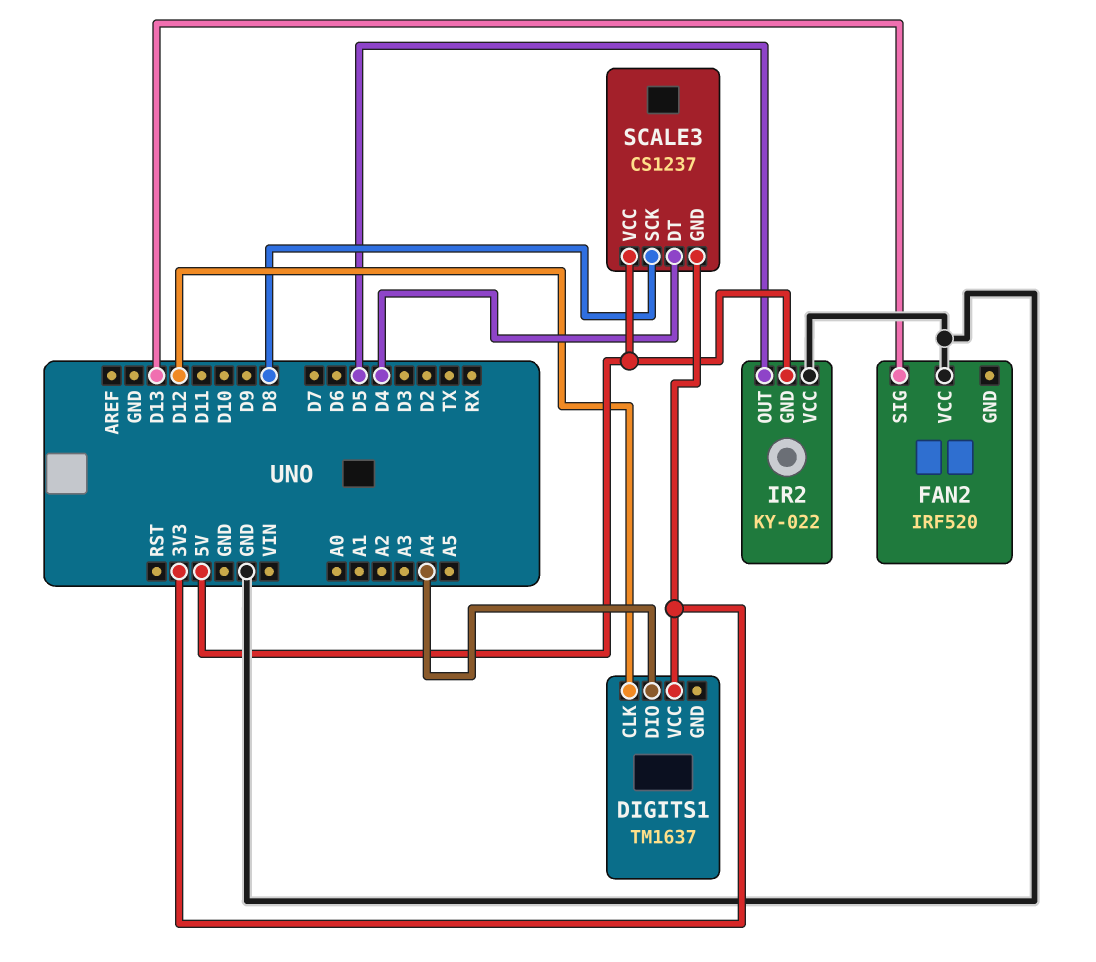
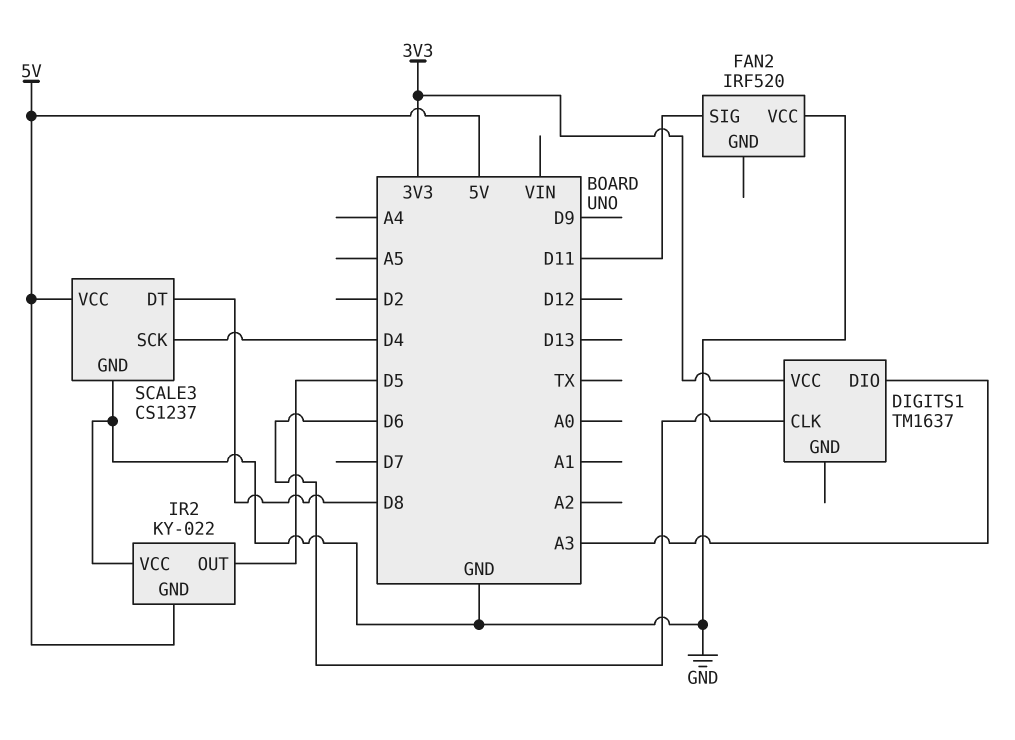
DIGITS1 pin CLK: D12 -> D6
DIGITS1 pin DIO: A4 -> A3
FAN2 pin SIG: D13 -> D11
SCALE3 pin DT: D4 -> D8
SCALE3 pin GND: 3V3 -> GND
SCALE3 pin SCK: D8 -> D4

